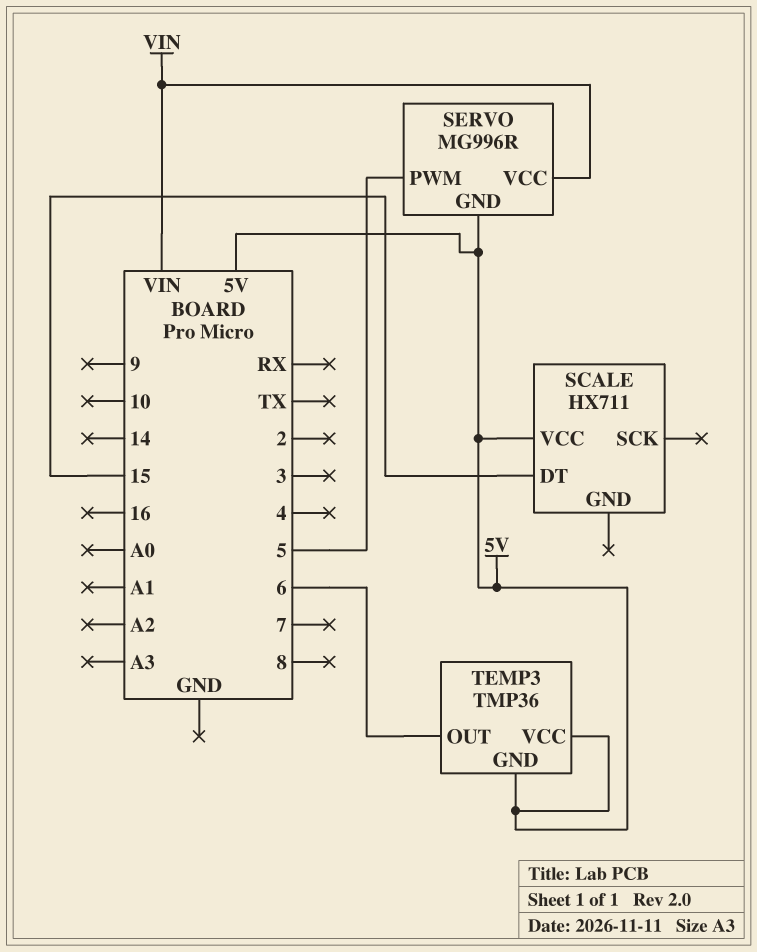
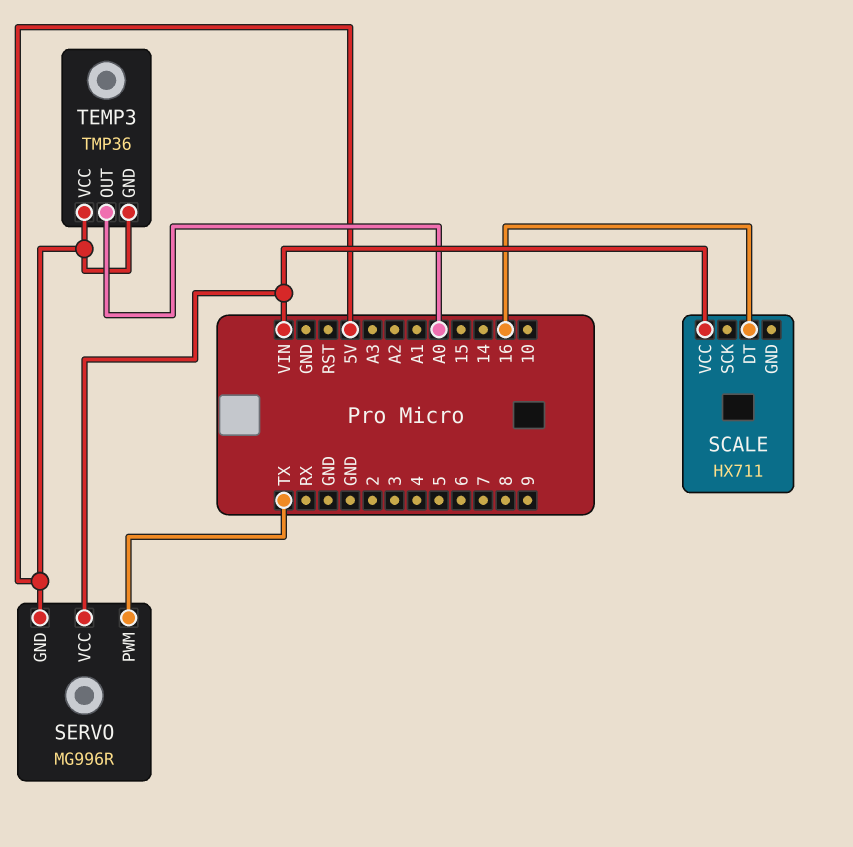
SCALE pin DT: 15 -> 16
SCALE pin VCC: 5V -> VIN
SERVO pin PWM: 5 -> TX
TEMP3 pin OUT: 6 -> A0

